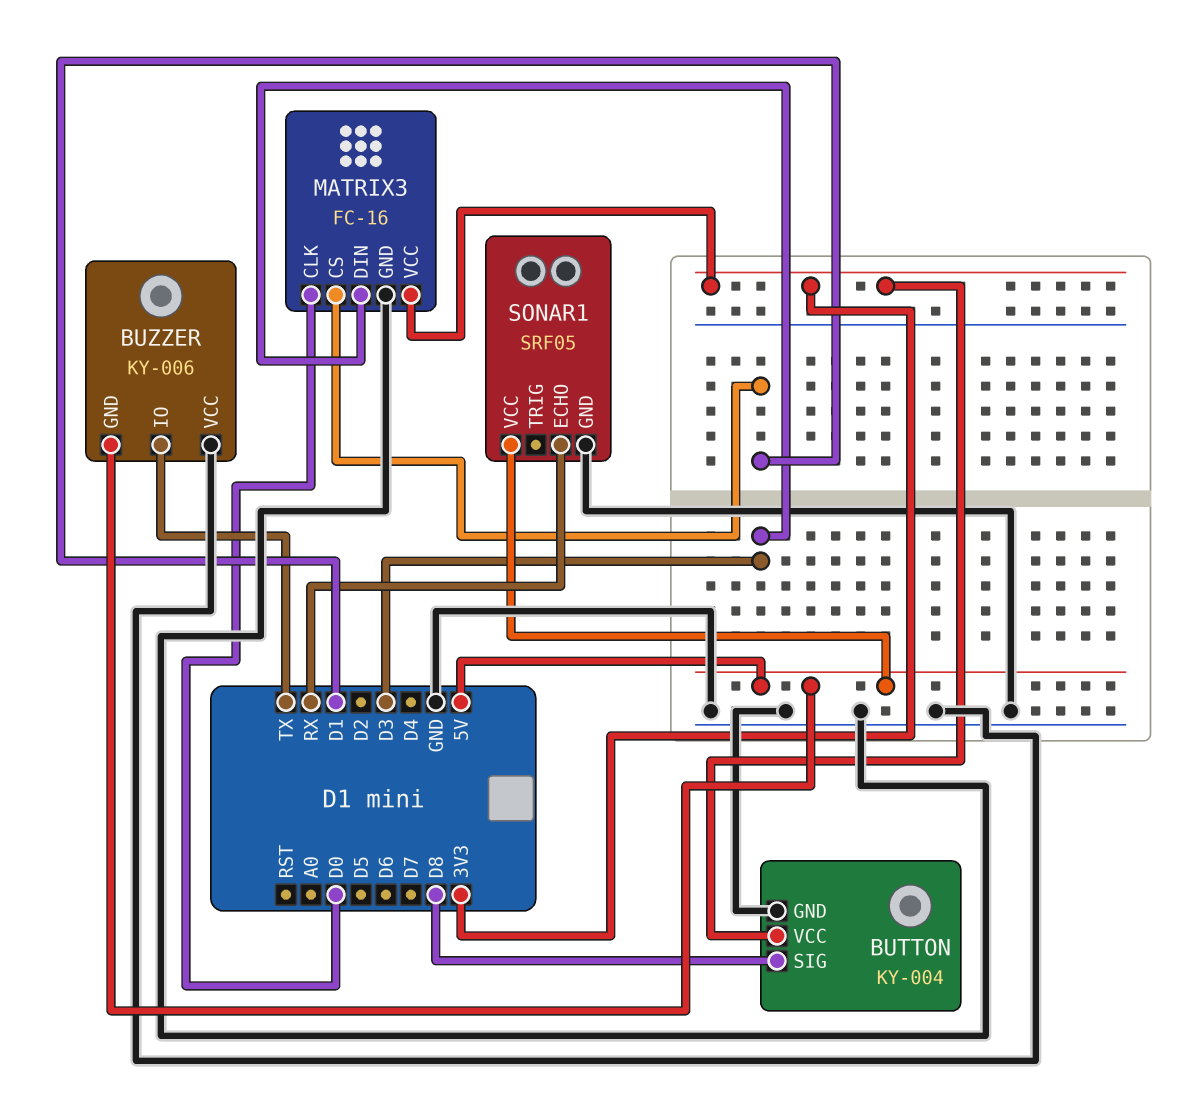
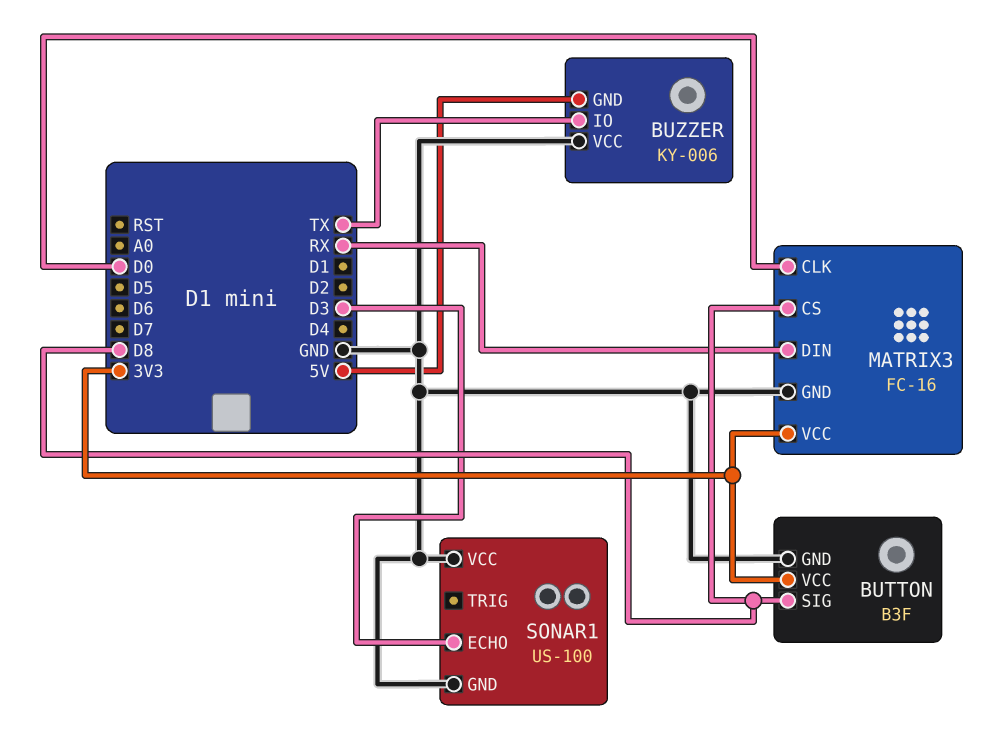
BUTTON: KY-004 -> B3F
MATRIX3 pin CS: D1 -> D8
MATRIX3 pin DIN: D3 -> RX
SONAR1: SRF05 -> US-100
SONAR1 pin ECHO: RX -> D3
SONAR1 pin VCC: 5V -> GND

